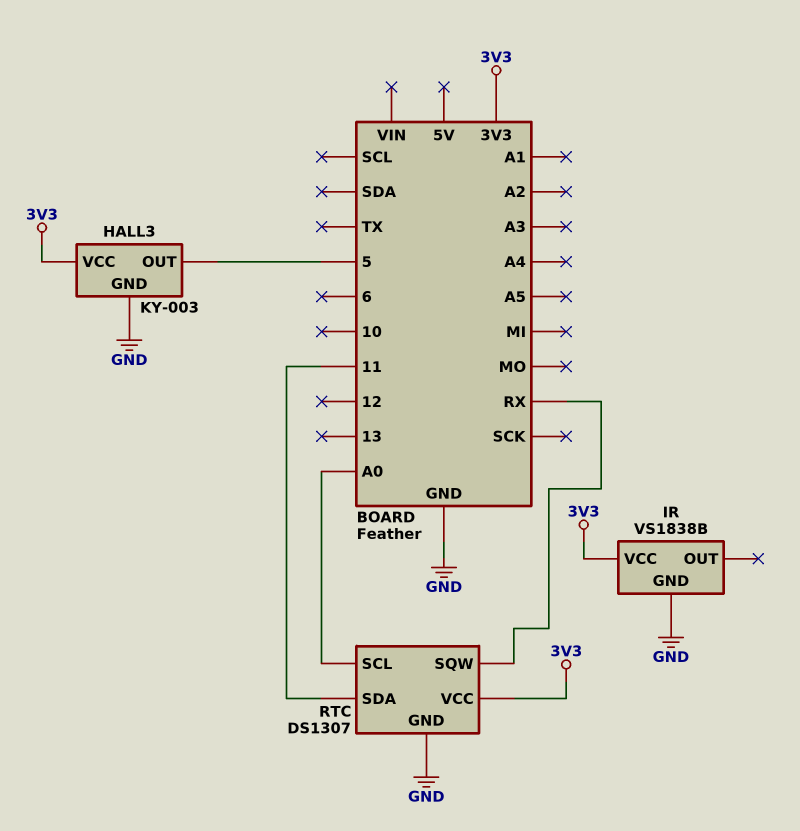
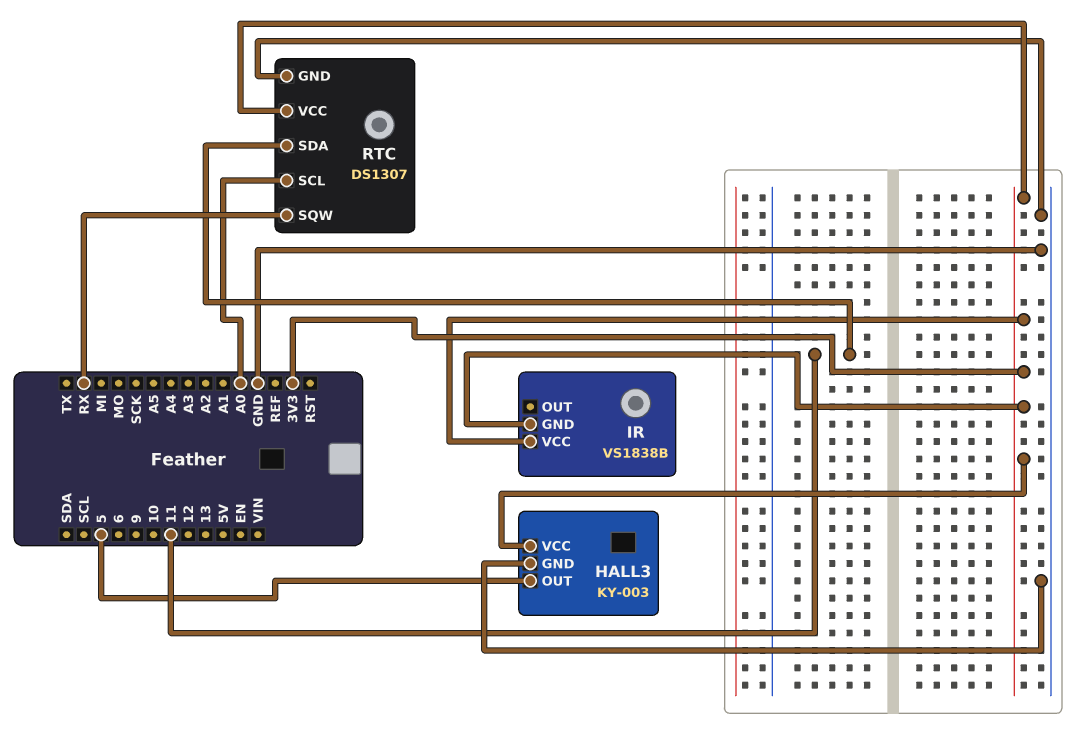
IR pin GND: GND -> 3V3

